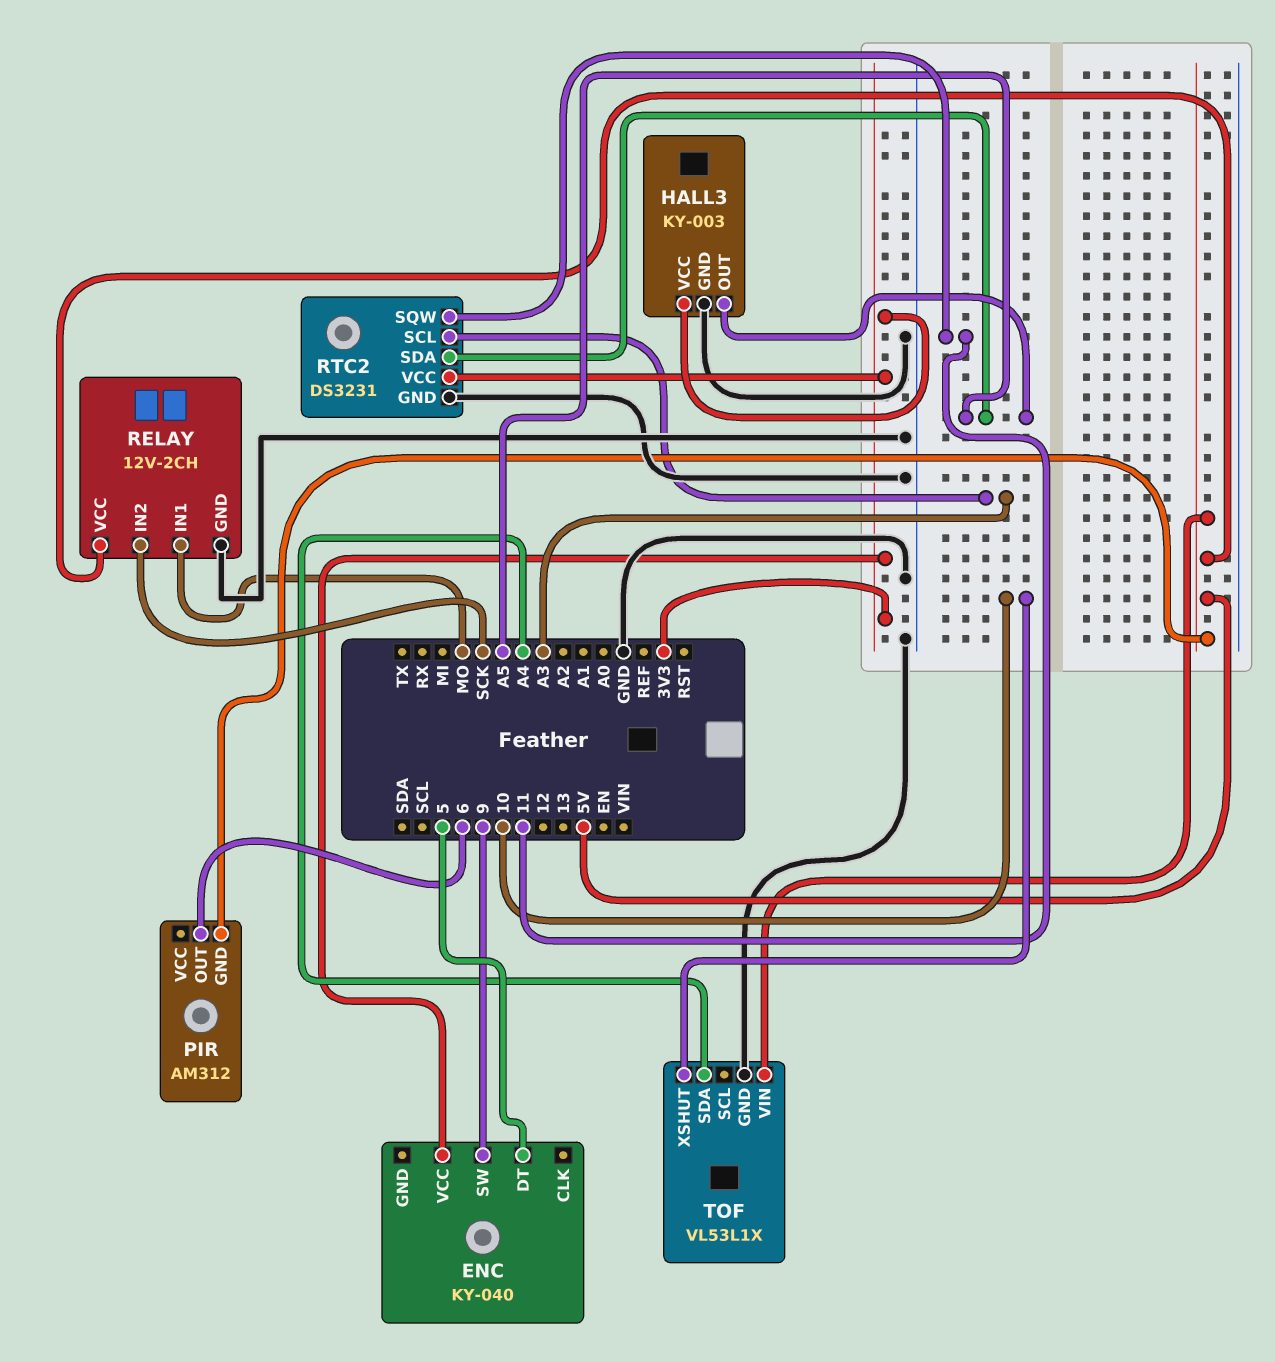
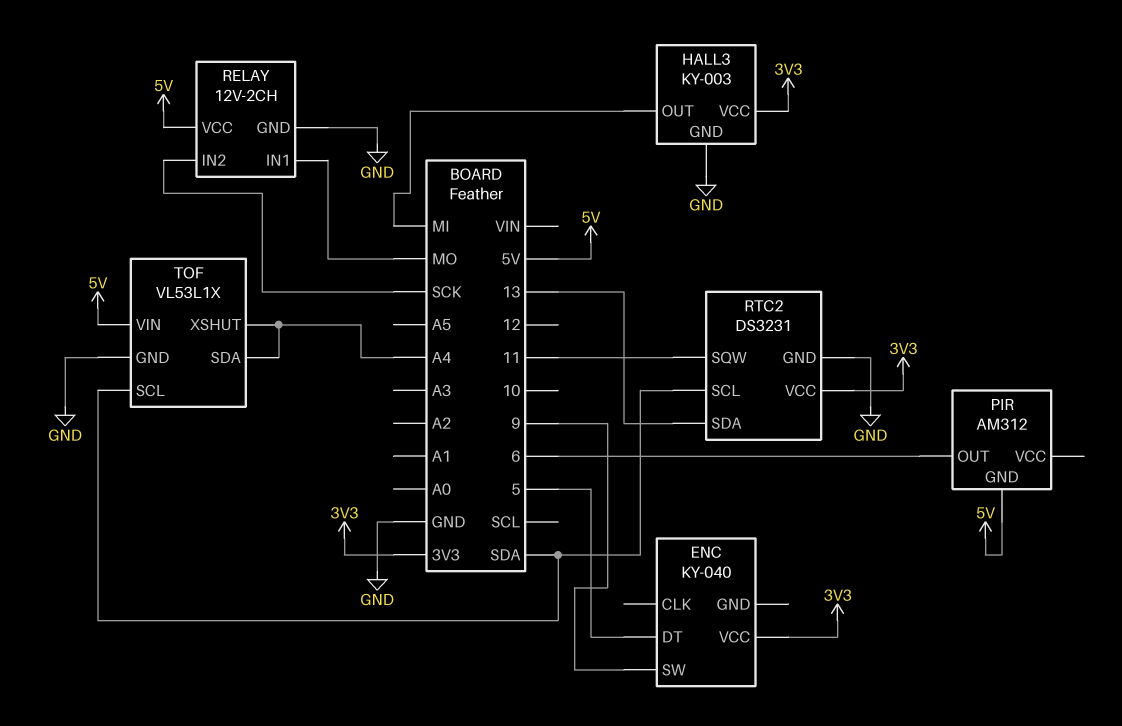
HALL3 pin OUT: A5 -> MI
RTC2 pin SCL: A3 -> SDA
RTC2 pin SDA: A5 -> 13
TOF pin SCL: none -> SDA
TOF pin XSHUT: 10 -> A4

